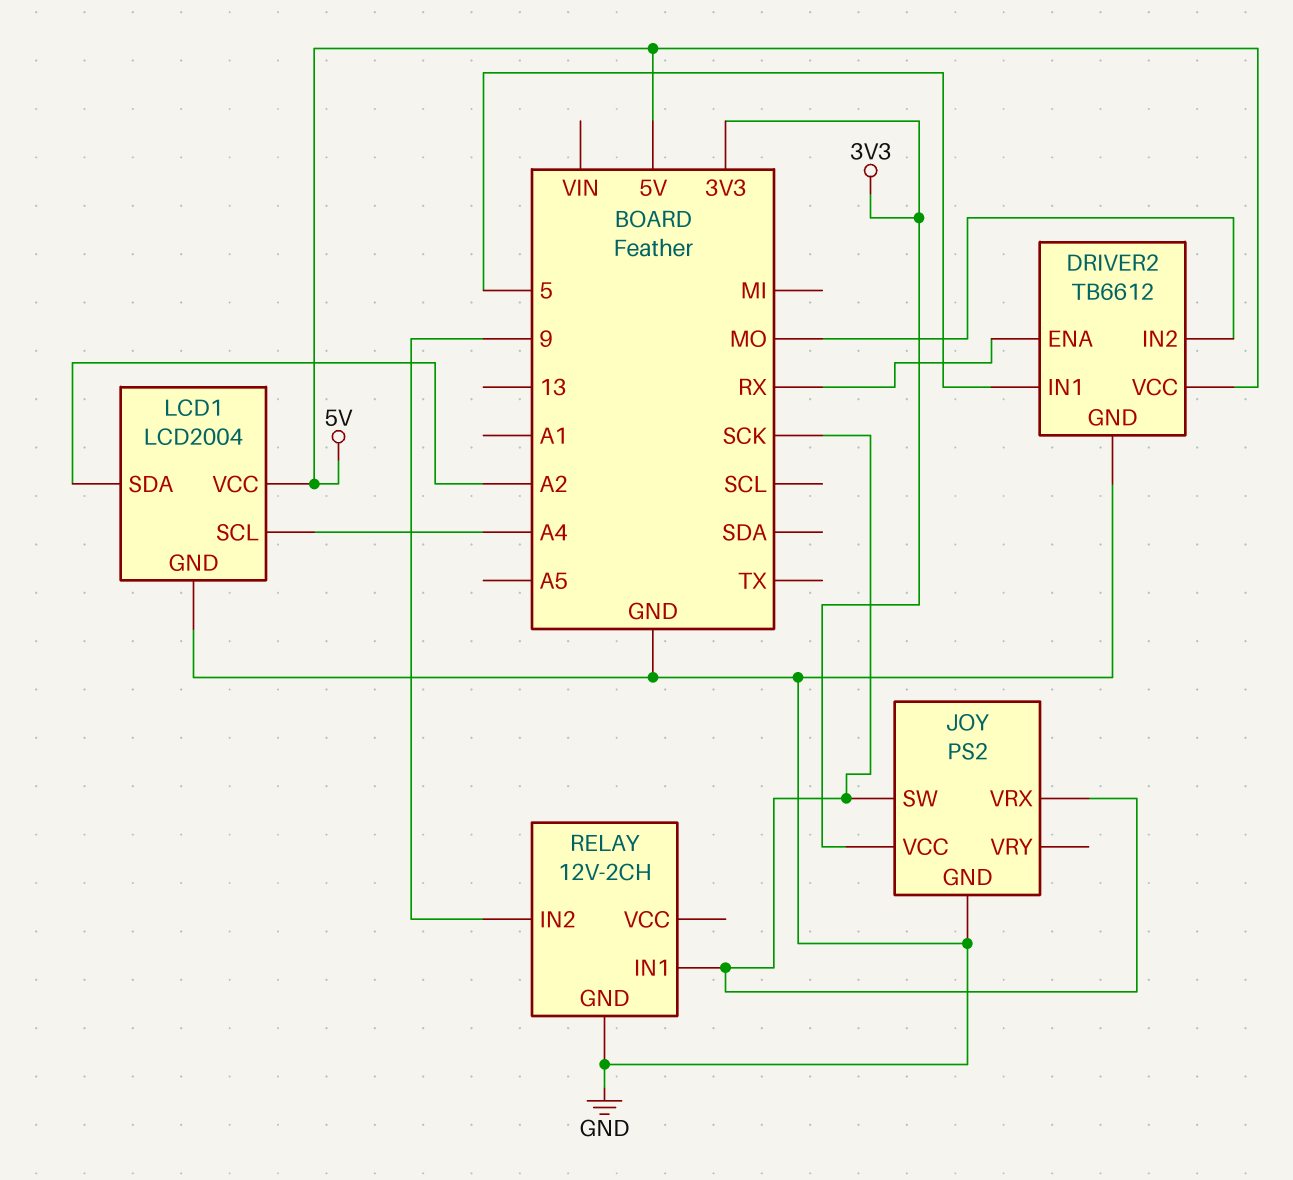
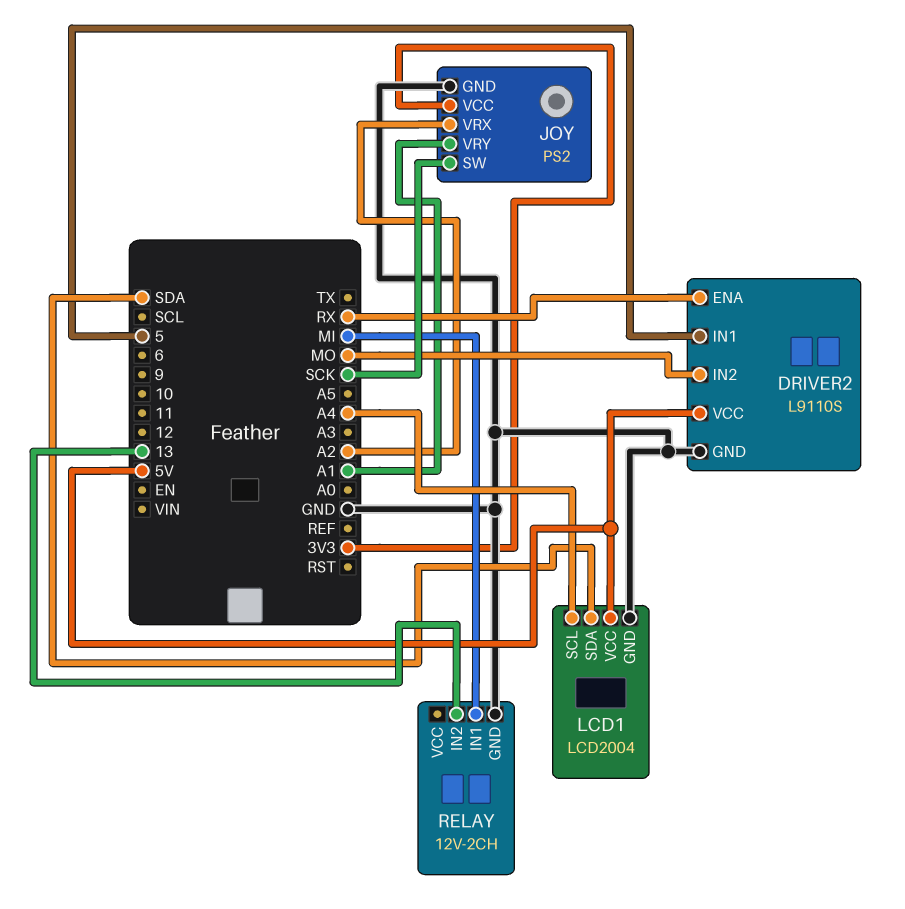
DRIVER2: TB6612 -> L9110S
JOY pin VRX: SCK -> A2
JOY pin VRY: none -> A1
LCD1 pin SDA: A2 -> SDA
RELAY pin IN1: SCK -> MI
RELAY pin IN2: 9 -> 13

